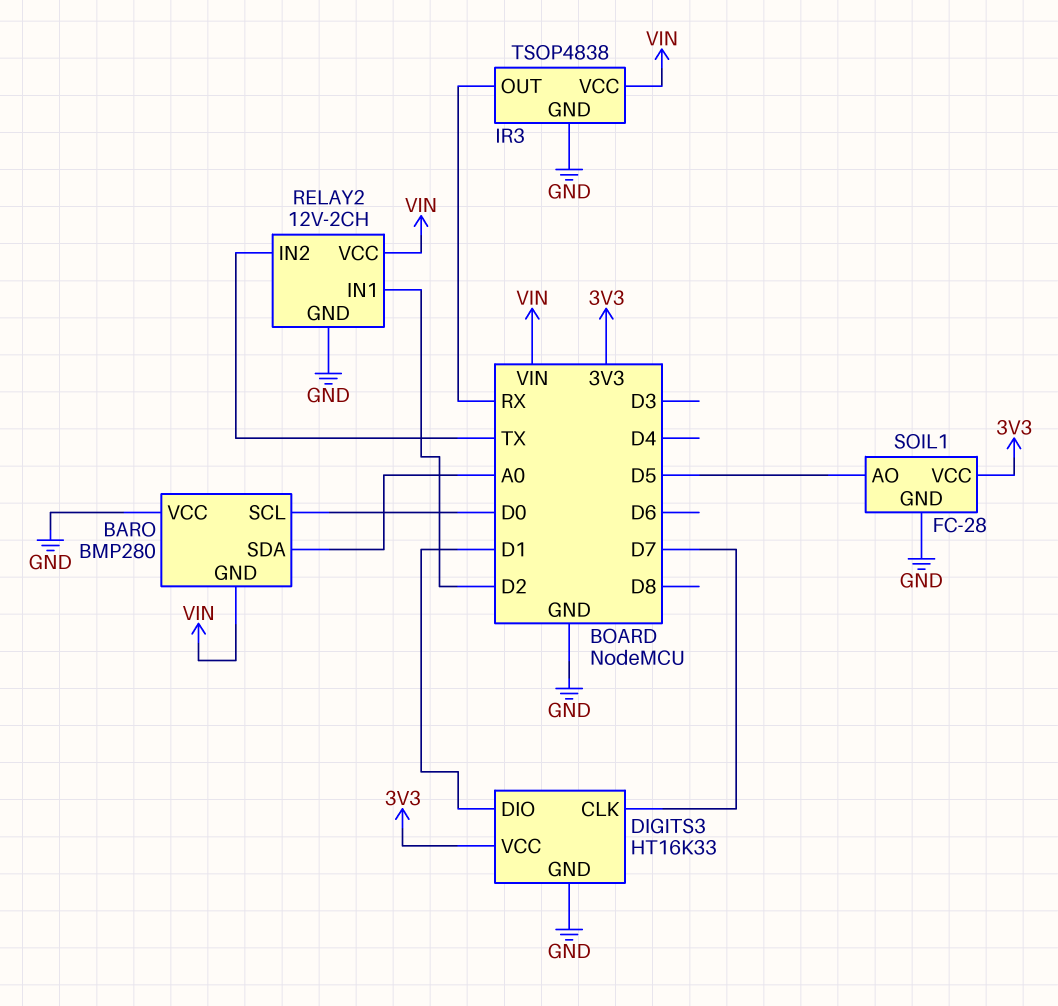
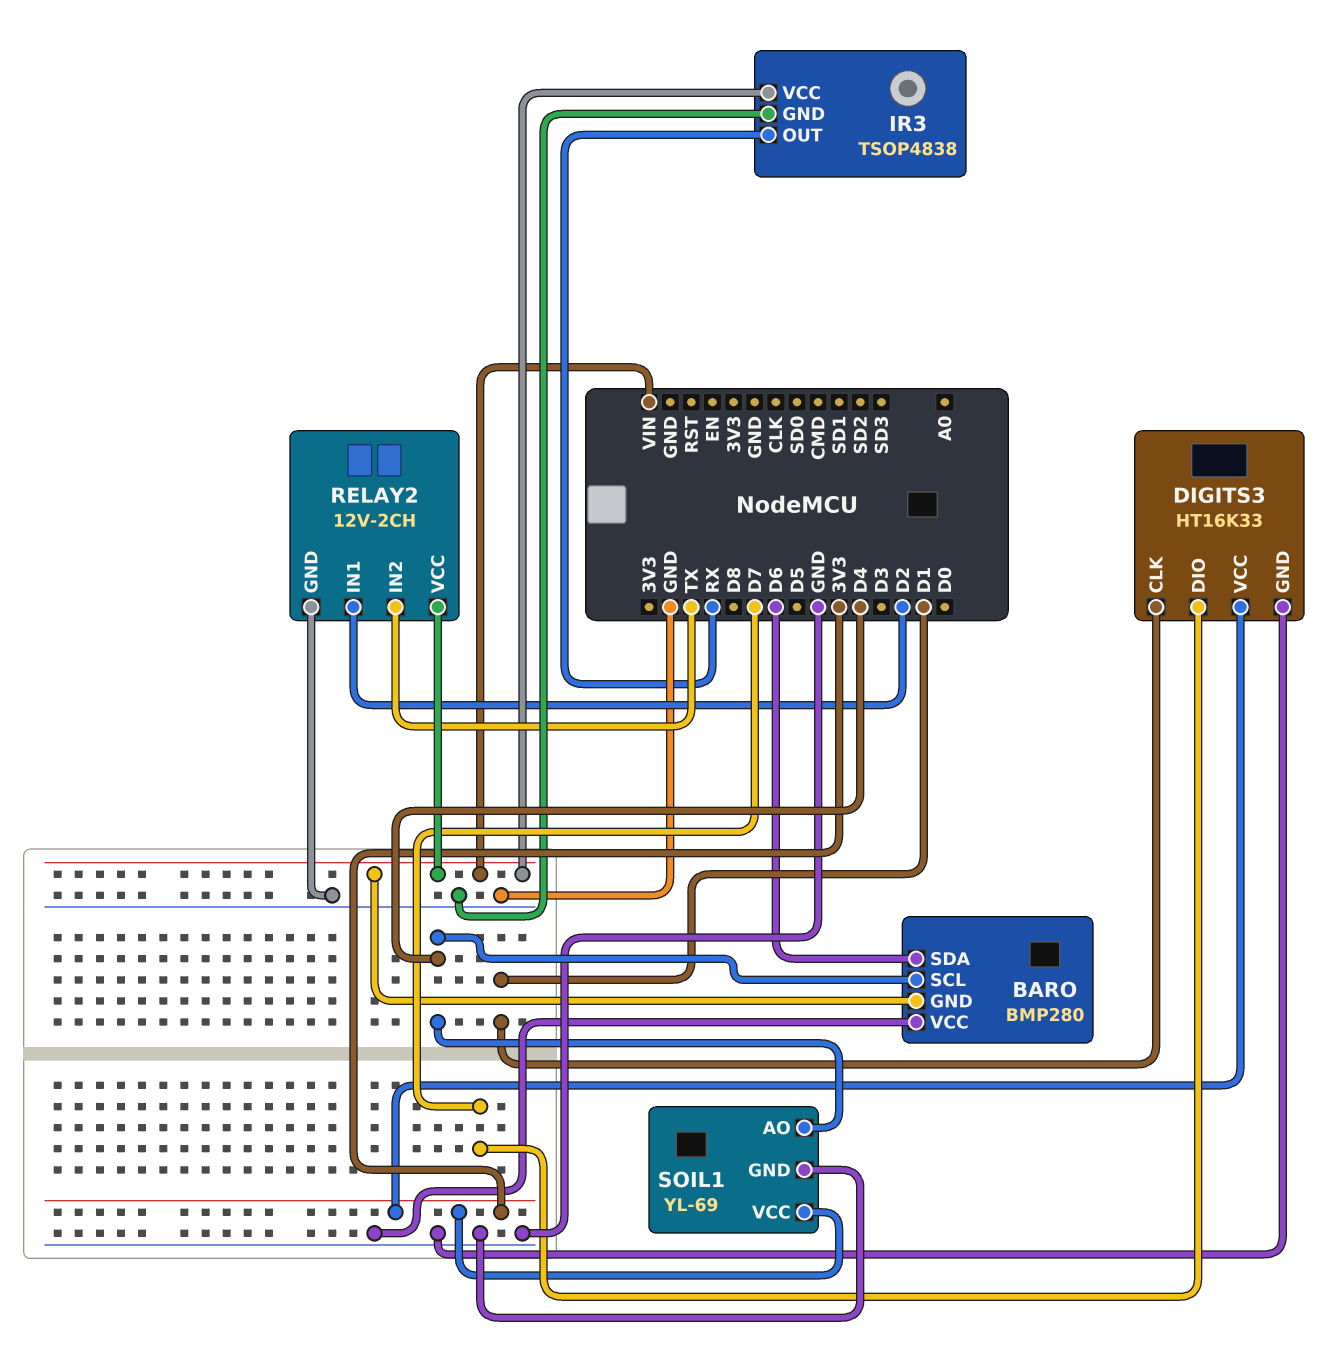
BARO pin SCL: D0 -> D4
BARO pin SDA: A0 -> D6
DIGITS3 pin CLK: D7 -> D1
DIGITS3 pin DIO: D1 -> D7
SOIL1: FC-28 -> YL-69
SOIL1 pin AO: D5 -> D4

